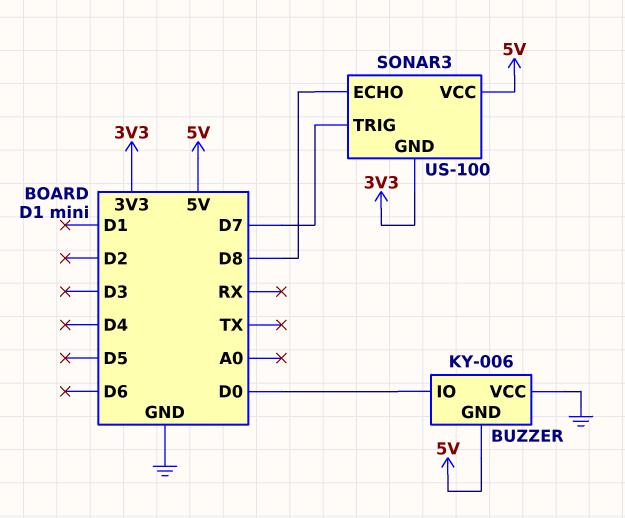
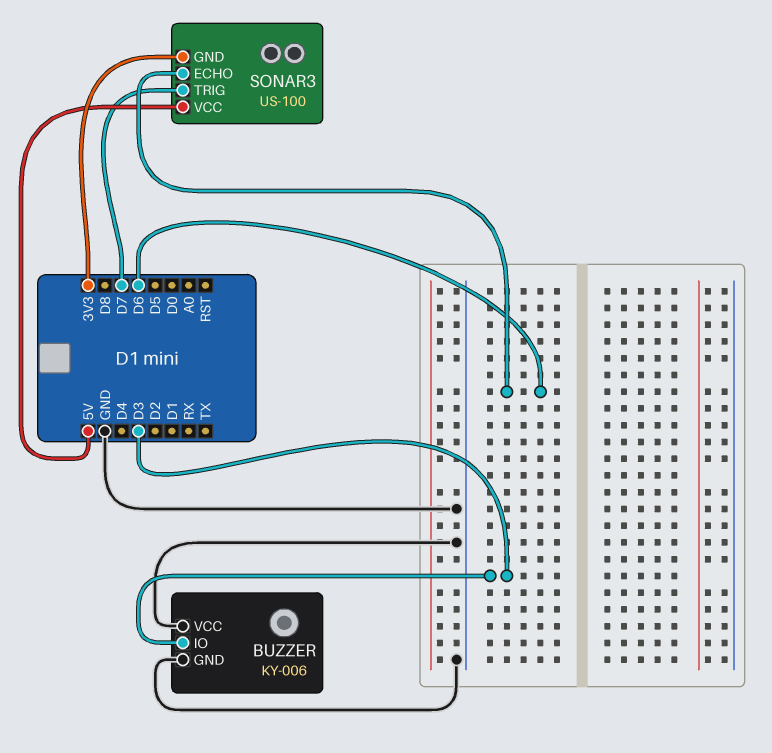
BUZZER pin GND: 5V -> GND
BUZZER pin IO: D0 -> D3
SONAR3 pin ECHO: D8 -> D6

